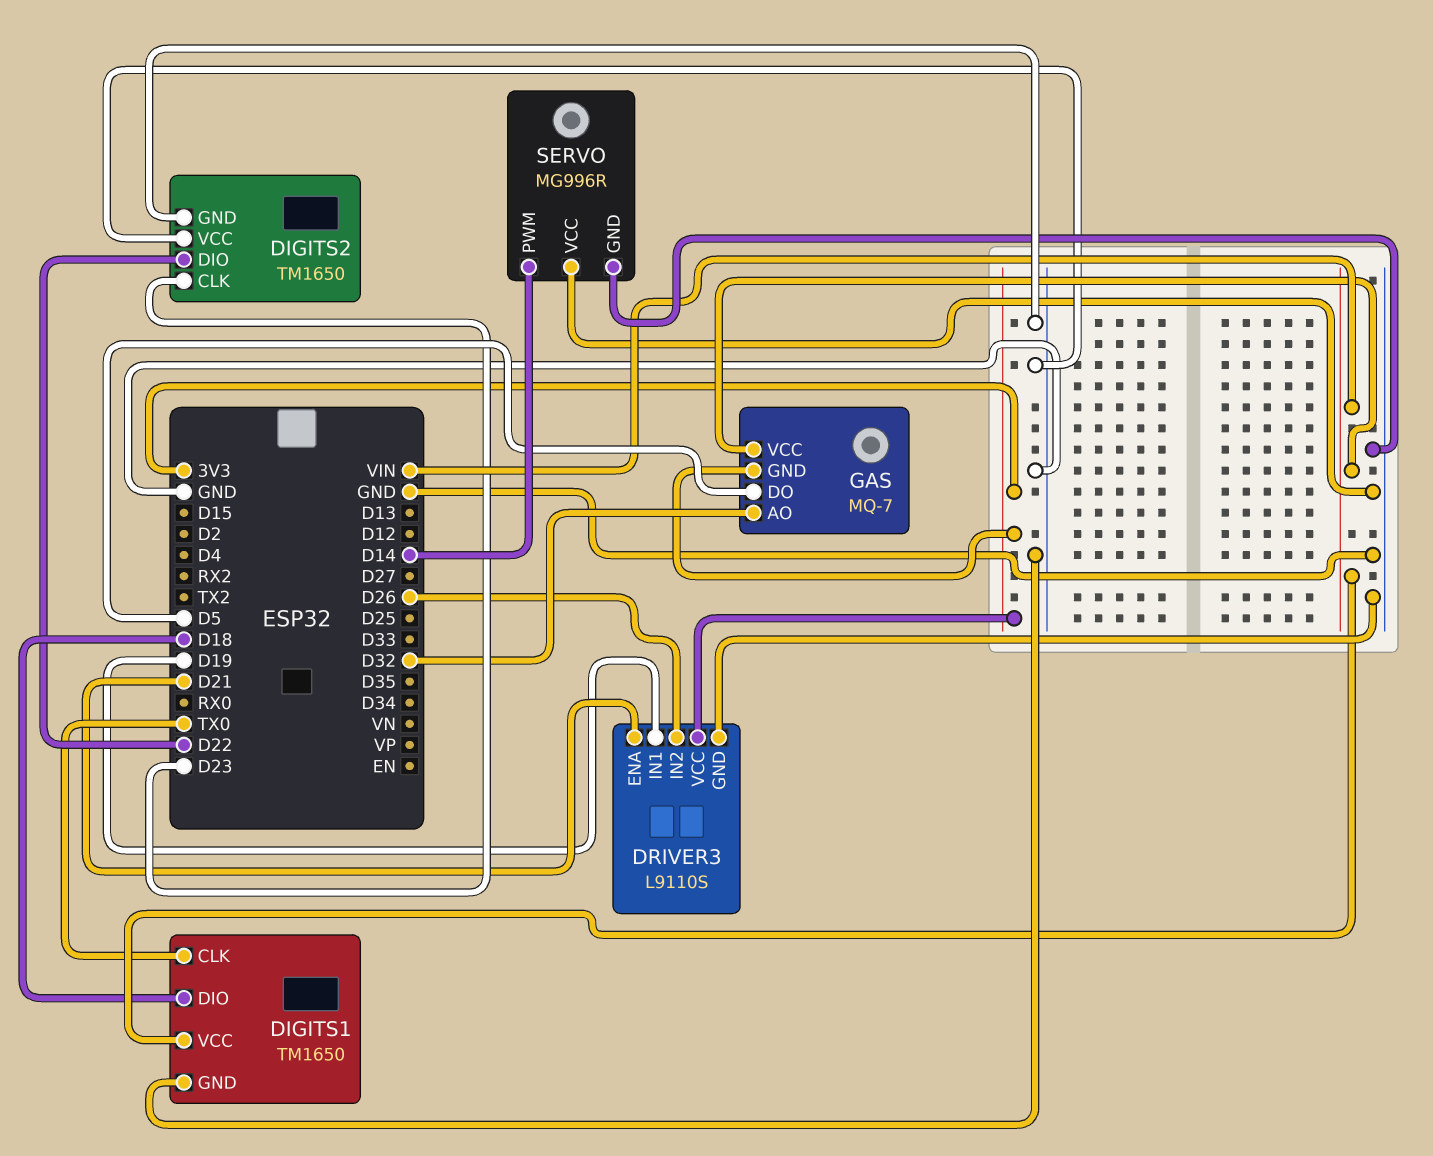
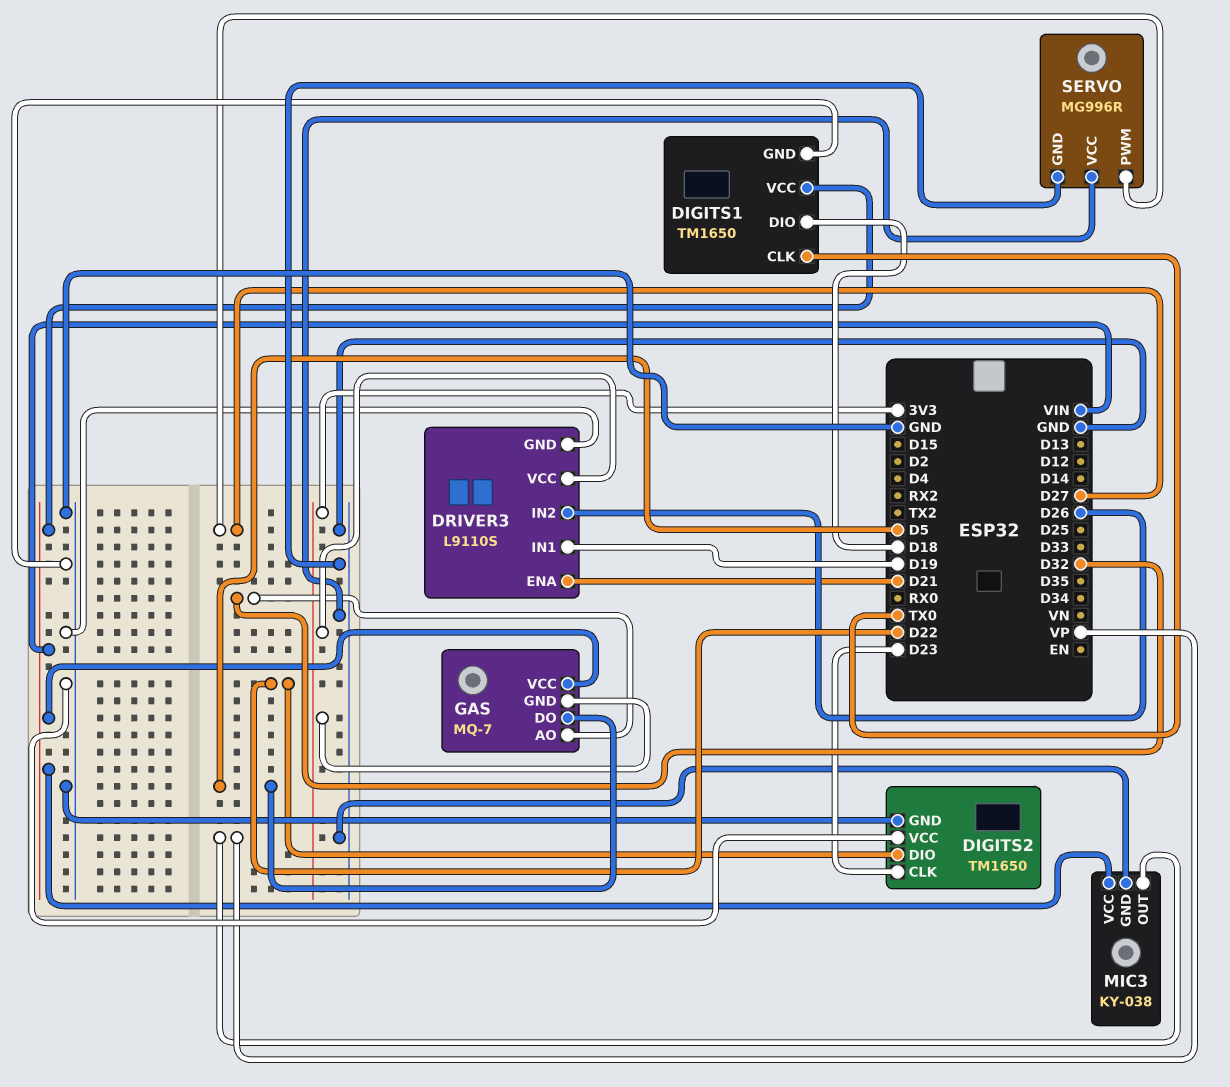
MIC3: none -> KY-038
MIC3 pin GND: none -> GND
MIC3 pin OUT: none -> VP
MIC3 pin VCC: none -> VIN
SERVO pin PWM: D14 -> D27

